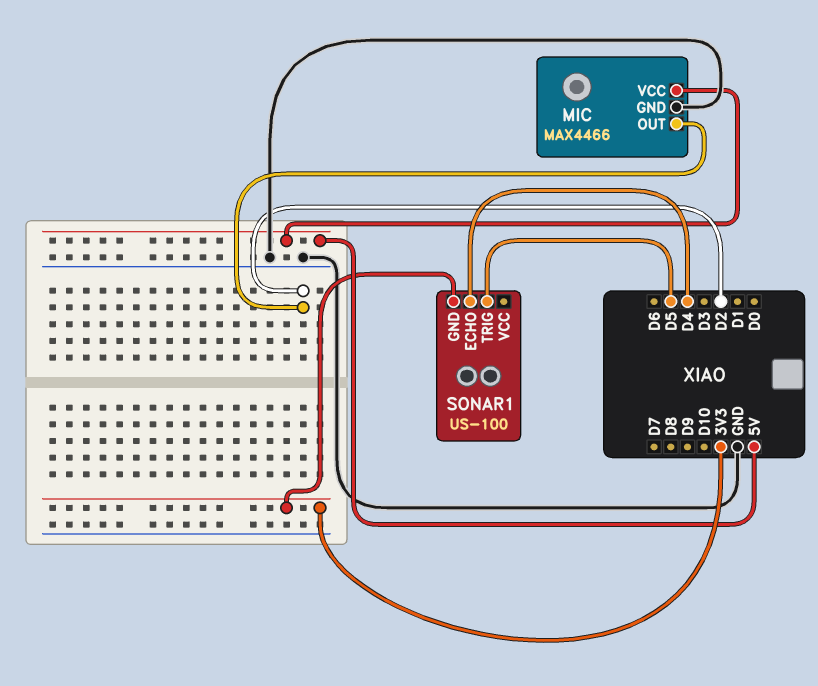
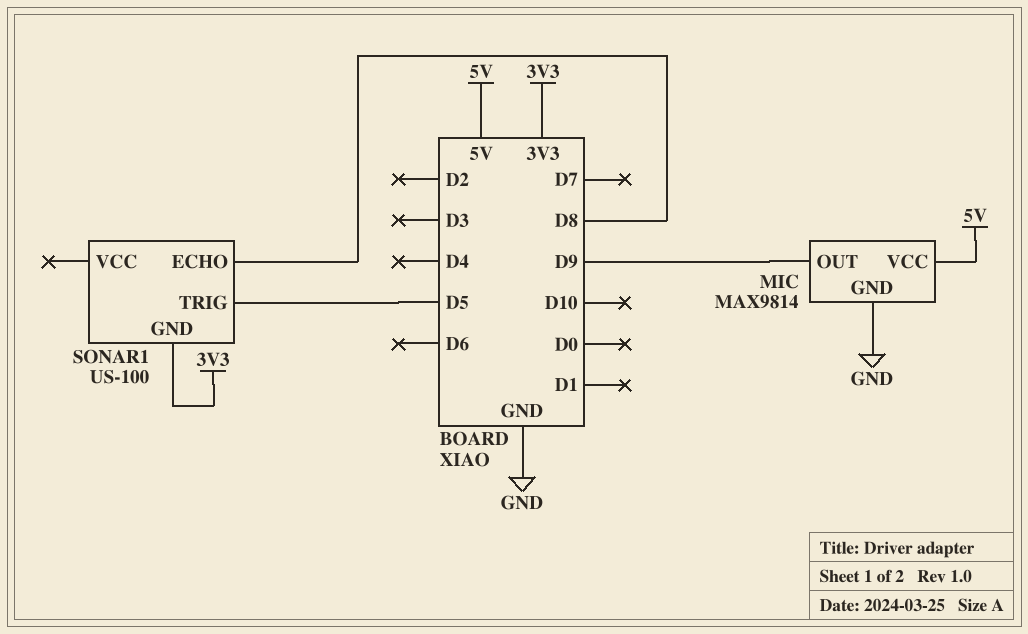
MIC: MAX4466 -> MAX9814
MIC pin OUT: D2 -> D9
SONAR1 pin ECHO: D4 -> D8

